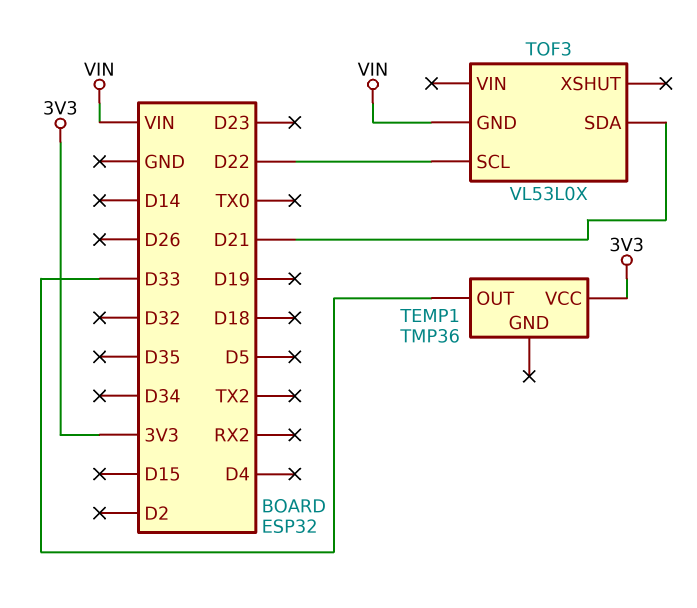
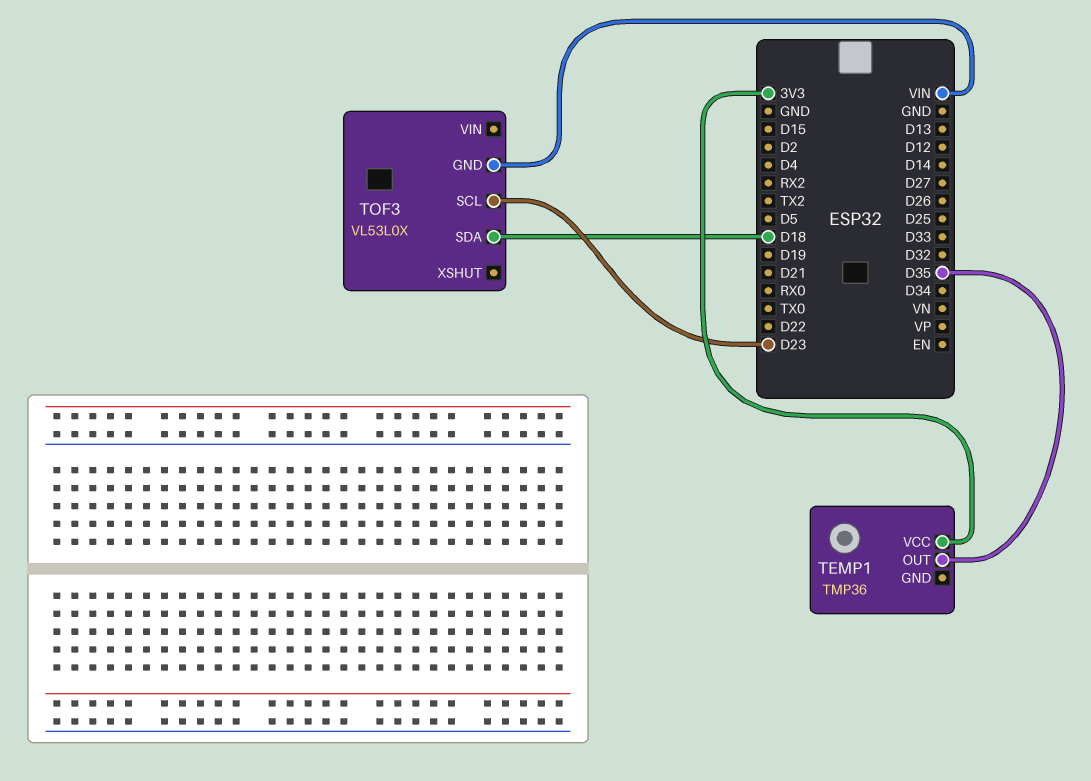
TEMP1 pin OUT: D33 -> D35
TOF3 pin SCL: D22 -> D23
TOF3 pin SDA: D21 -> D18

